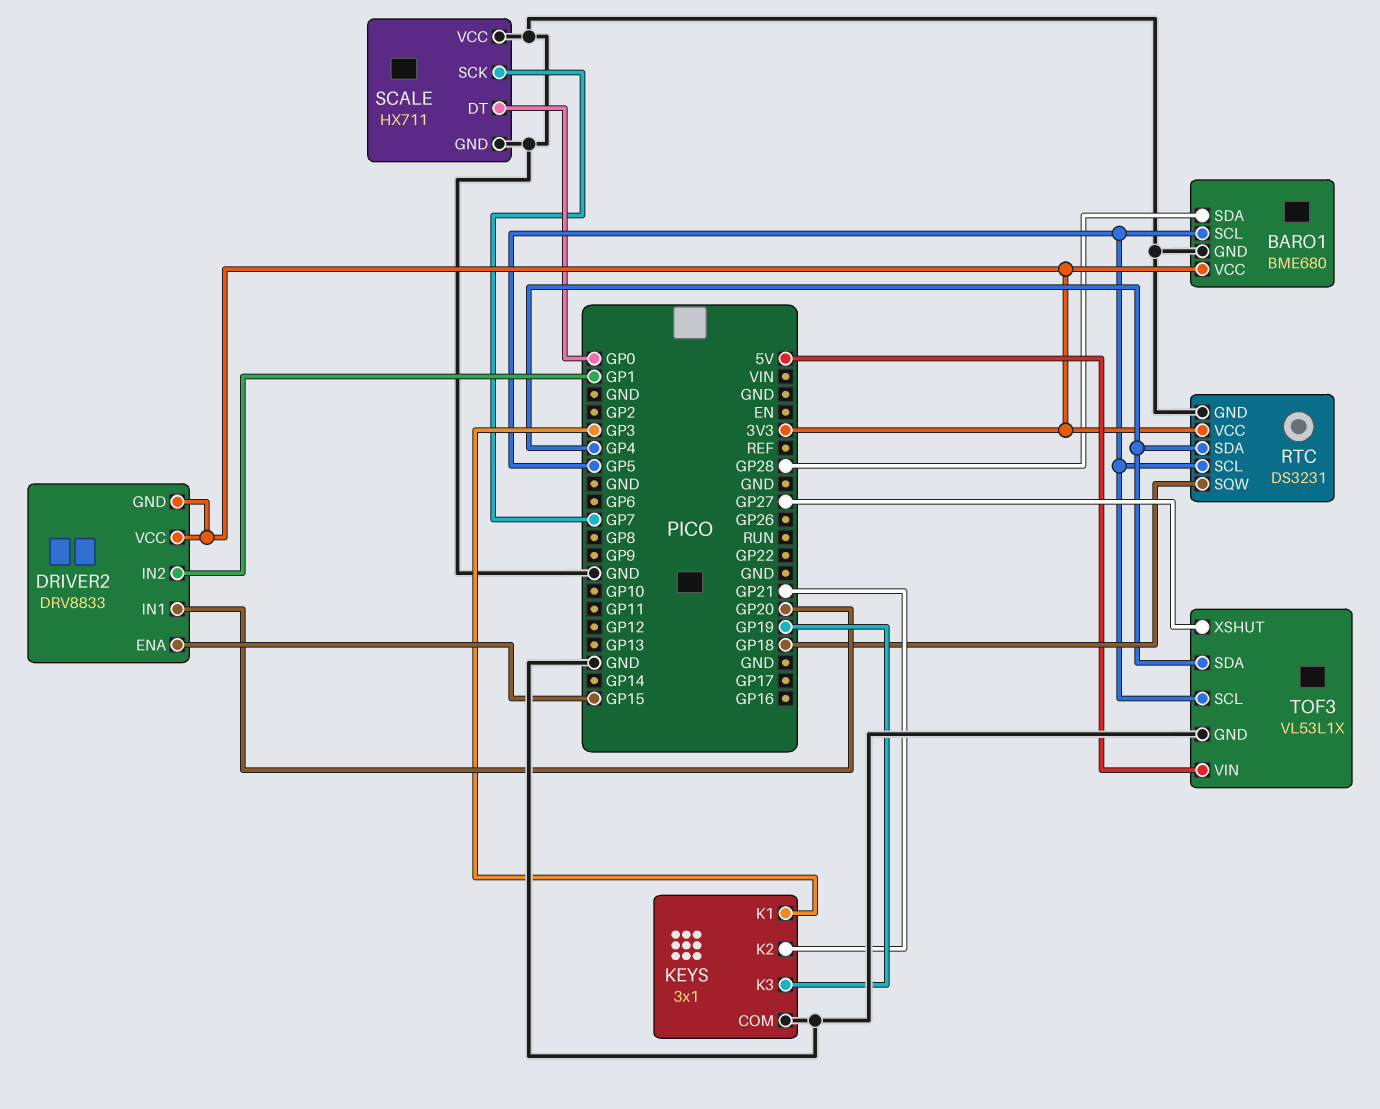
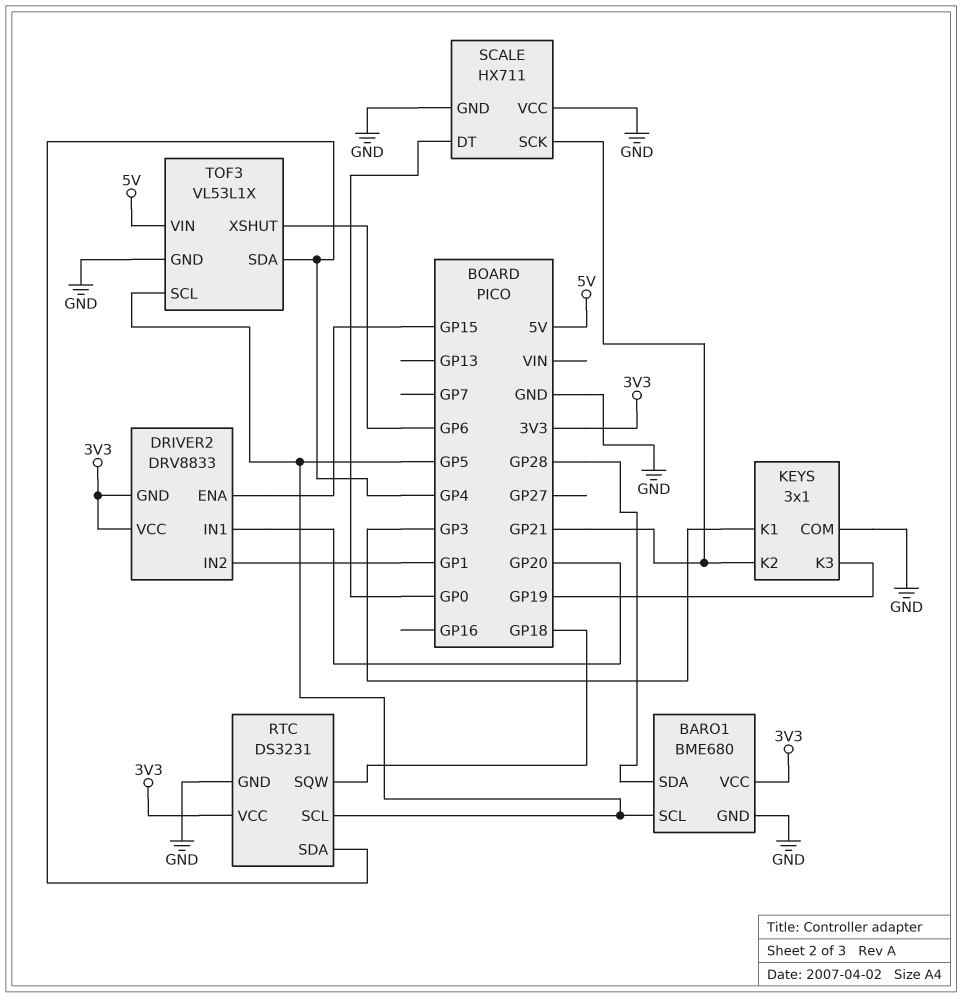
SCALE pin SCK: GP7 -> GP21
TOF3 pin XSHUT: GP27 -> GP6

